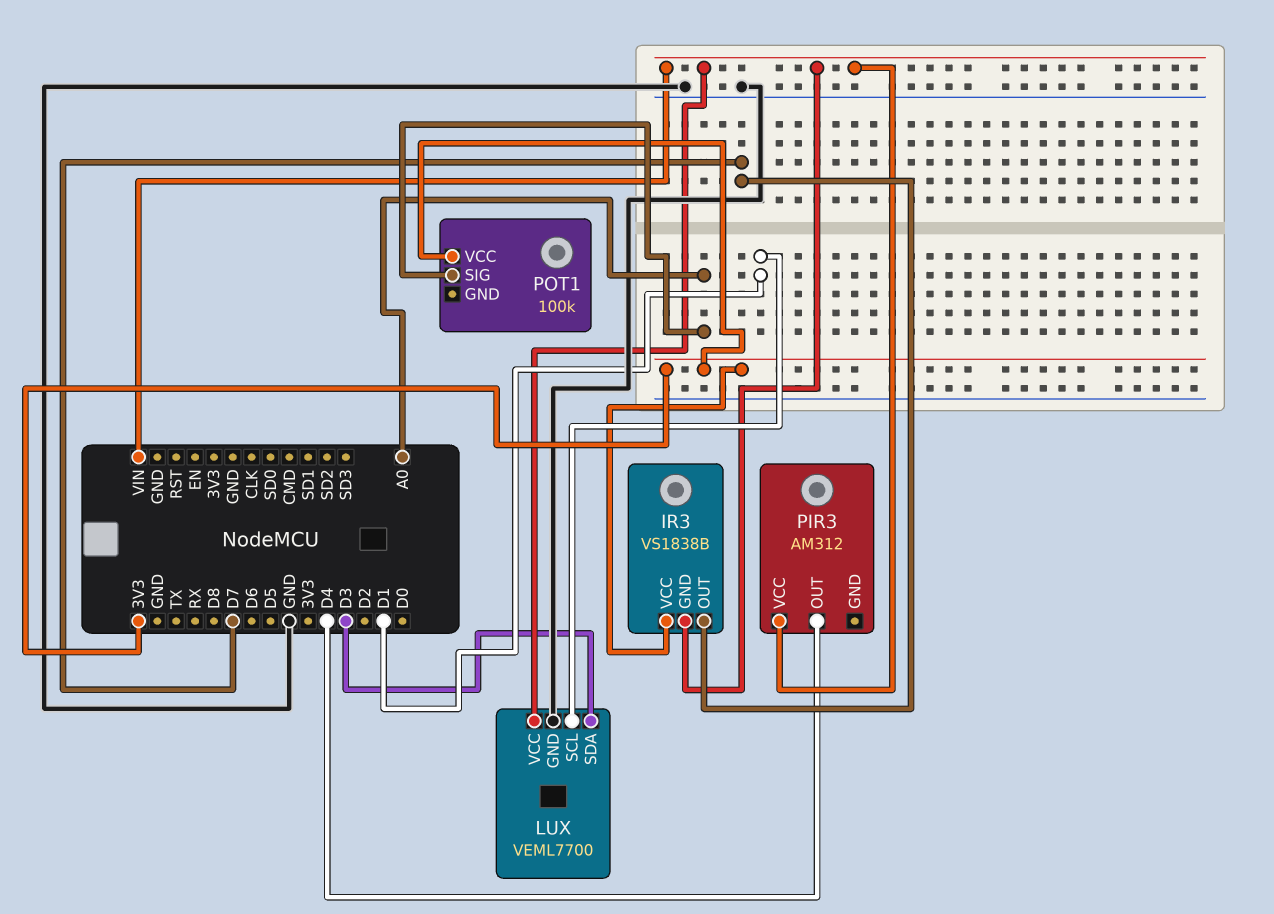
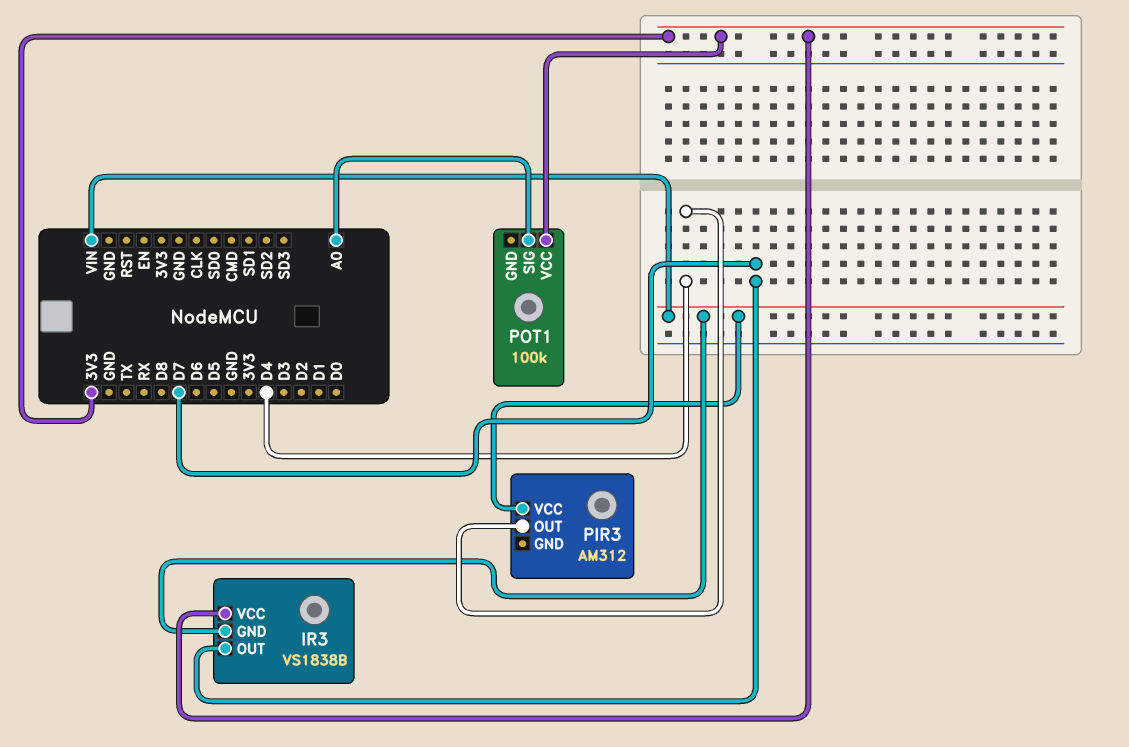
LUX: VEML7700 -> none
LUX pin GND: GND -> none
LUX pin SCL: D1 -> none
LUX pin SDA: D3 -> none
LUX pin VCC: VIN -> none

